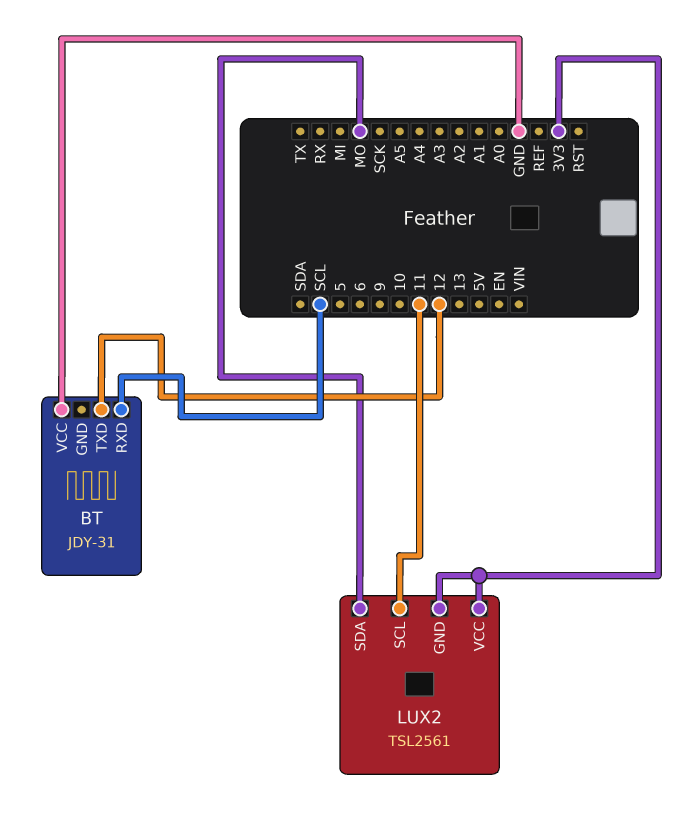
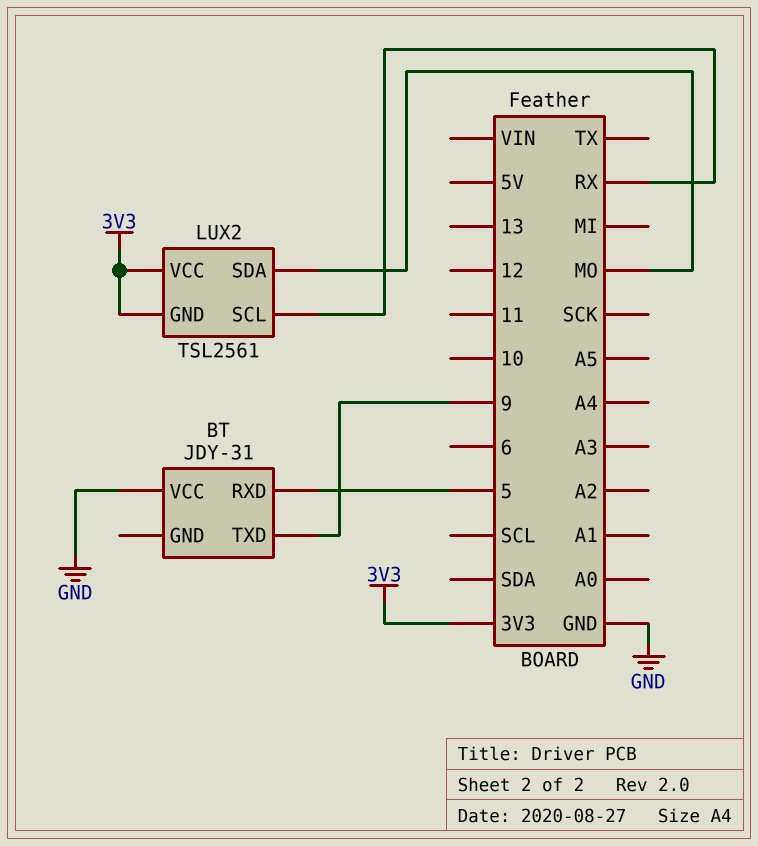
BT pin RXD: SCL -> 5
BT pin TXD: 12 -> 9
LUX2 pin SCL: 11 -> RX

